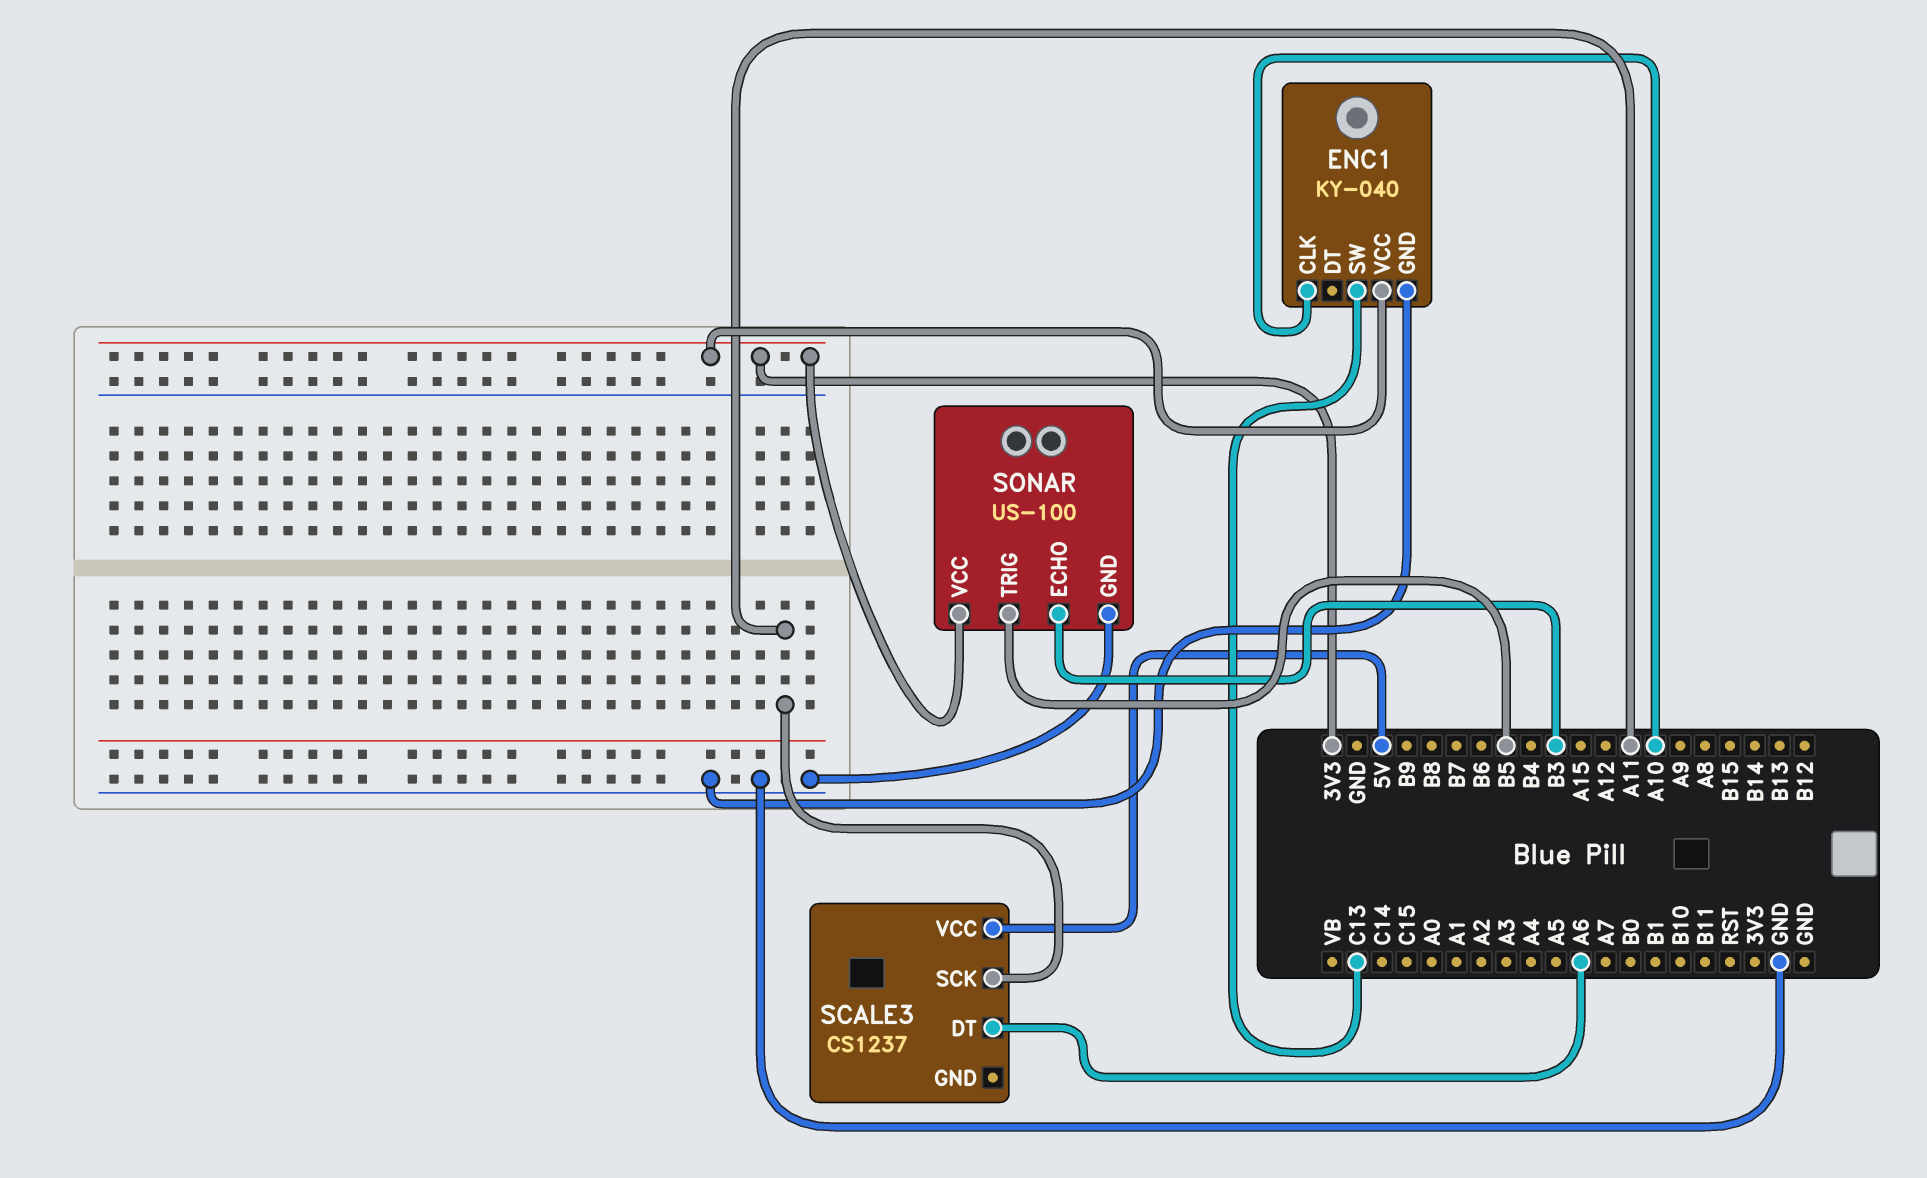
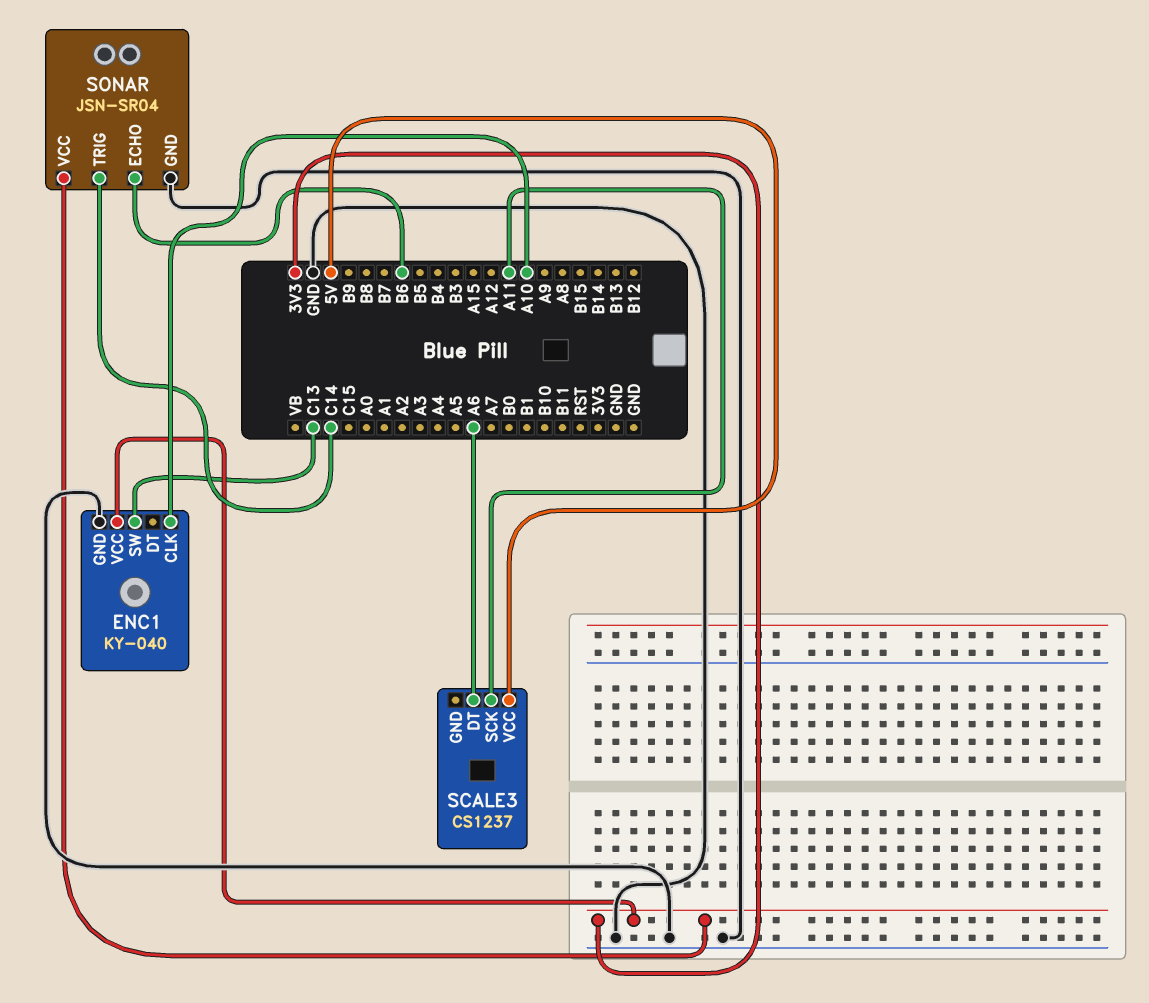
SONAR: US-100 -> JSN-SR04
SONAR pin ECHO: B3 -> B6
SONAR pin TRIG: B5 -> C14

